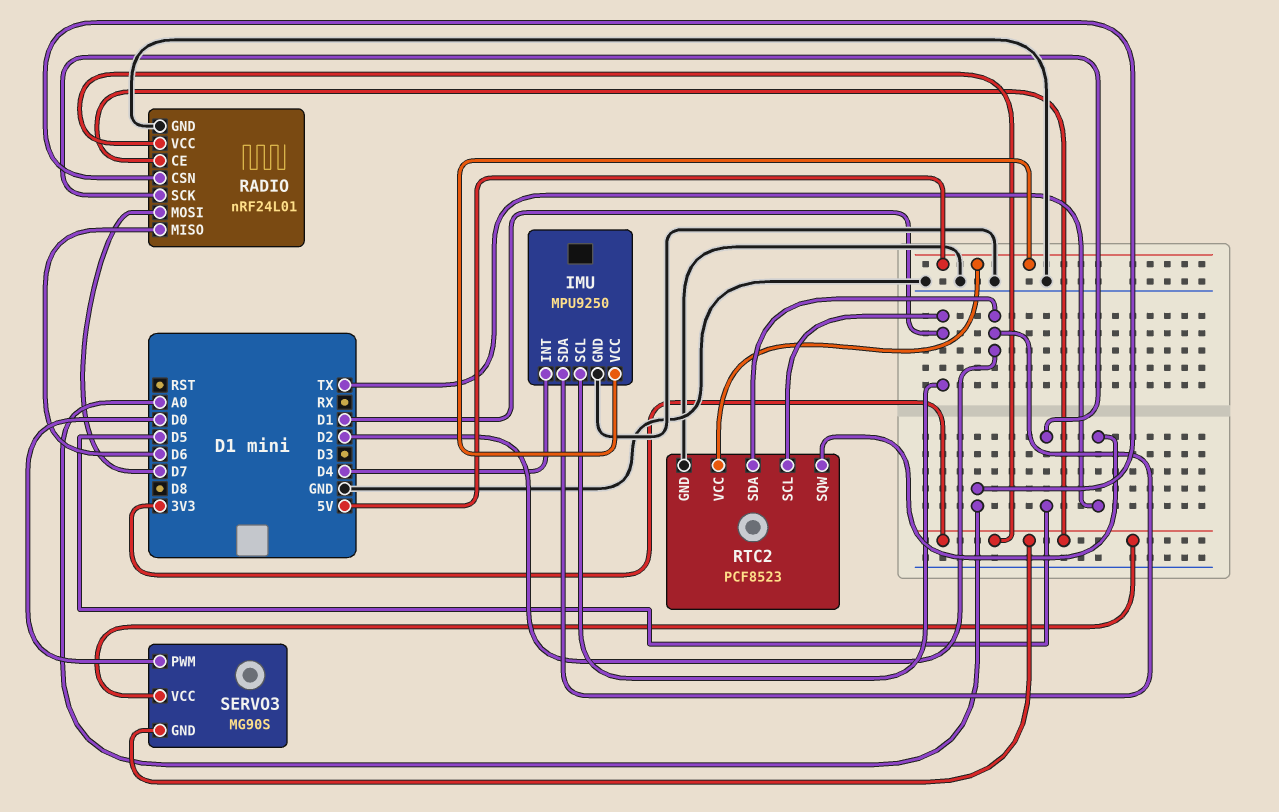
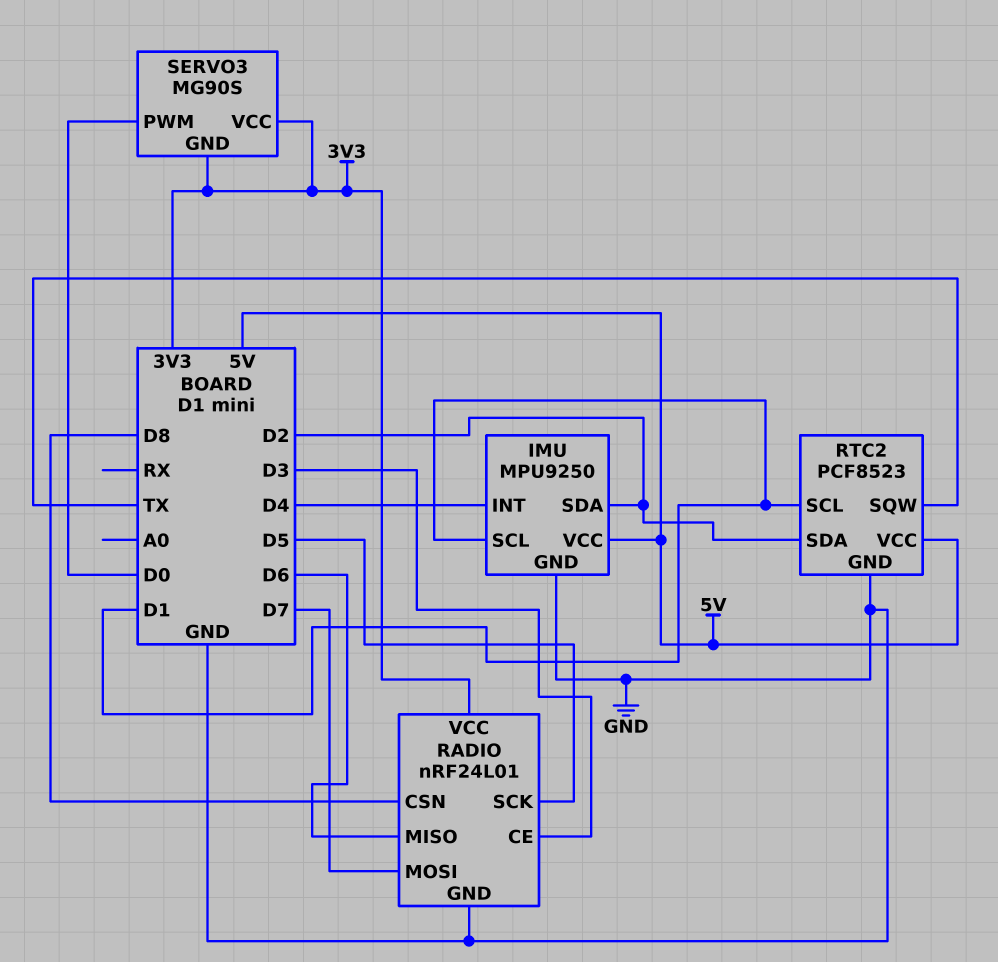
RADIO pin CE: 3V3 -> D3
RADIO pin CSN: A0 -> D8

